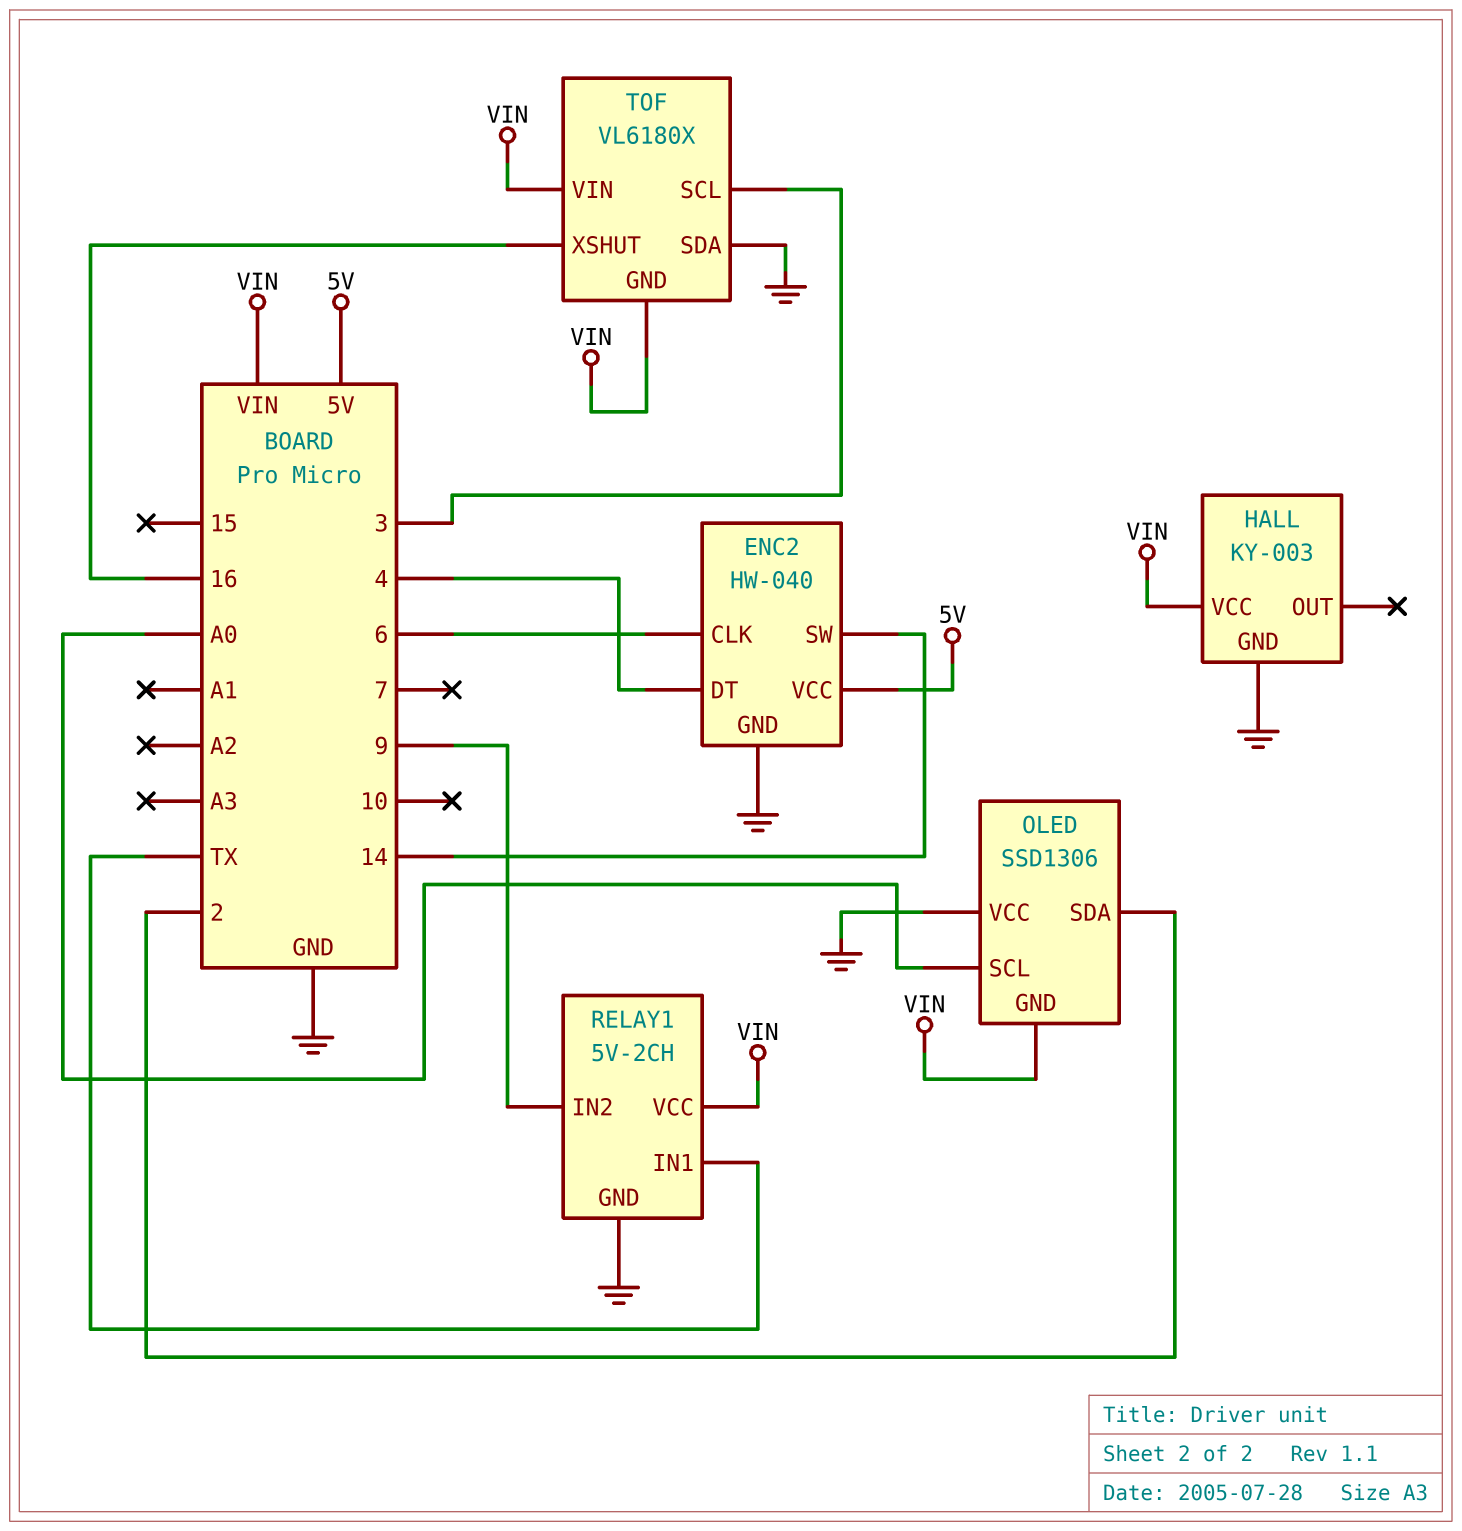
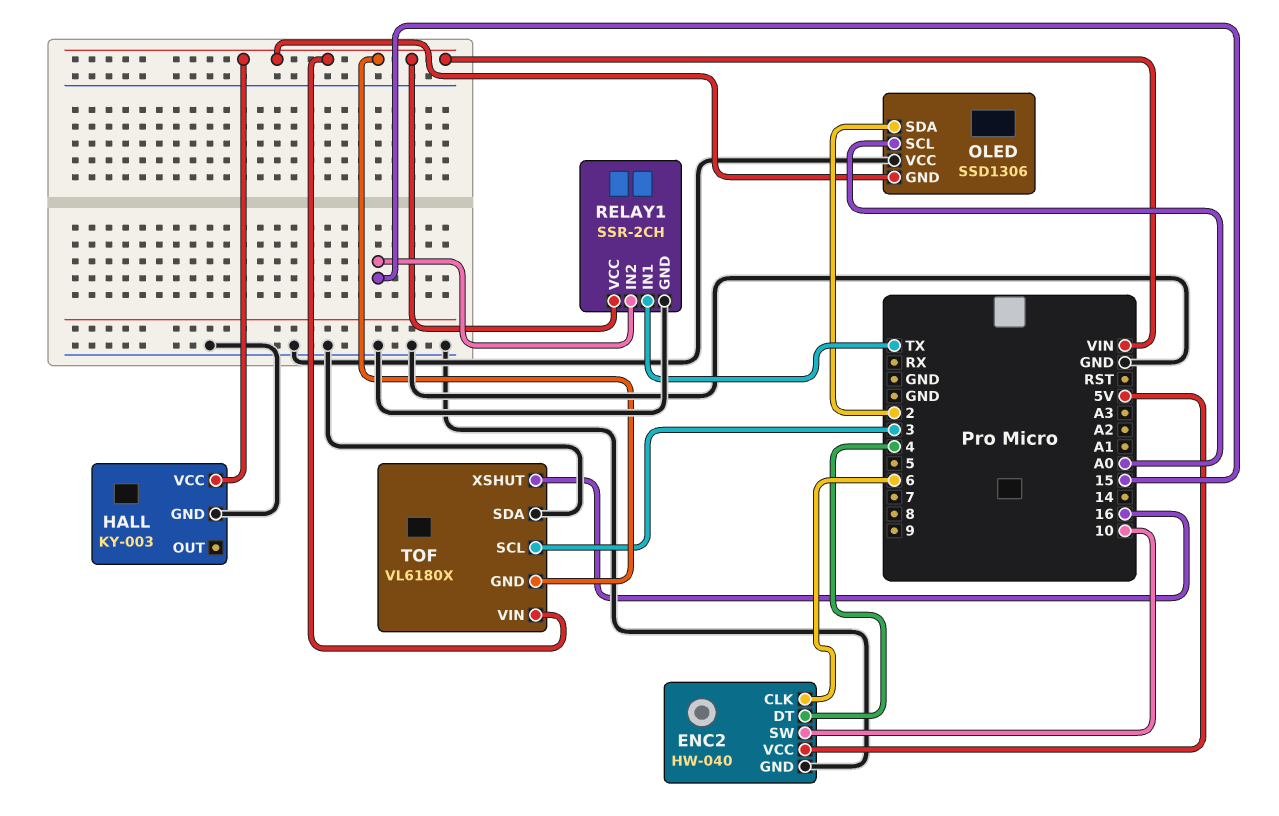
ENC2 pin SW: 14 -> 10
RELAY1: 5V-2CH -> SSR-2CH
RELAY1 pin IN2: 9 -> 15

